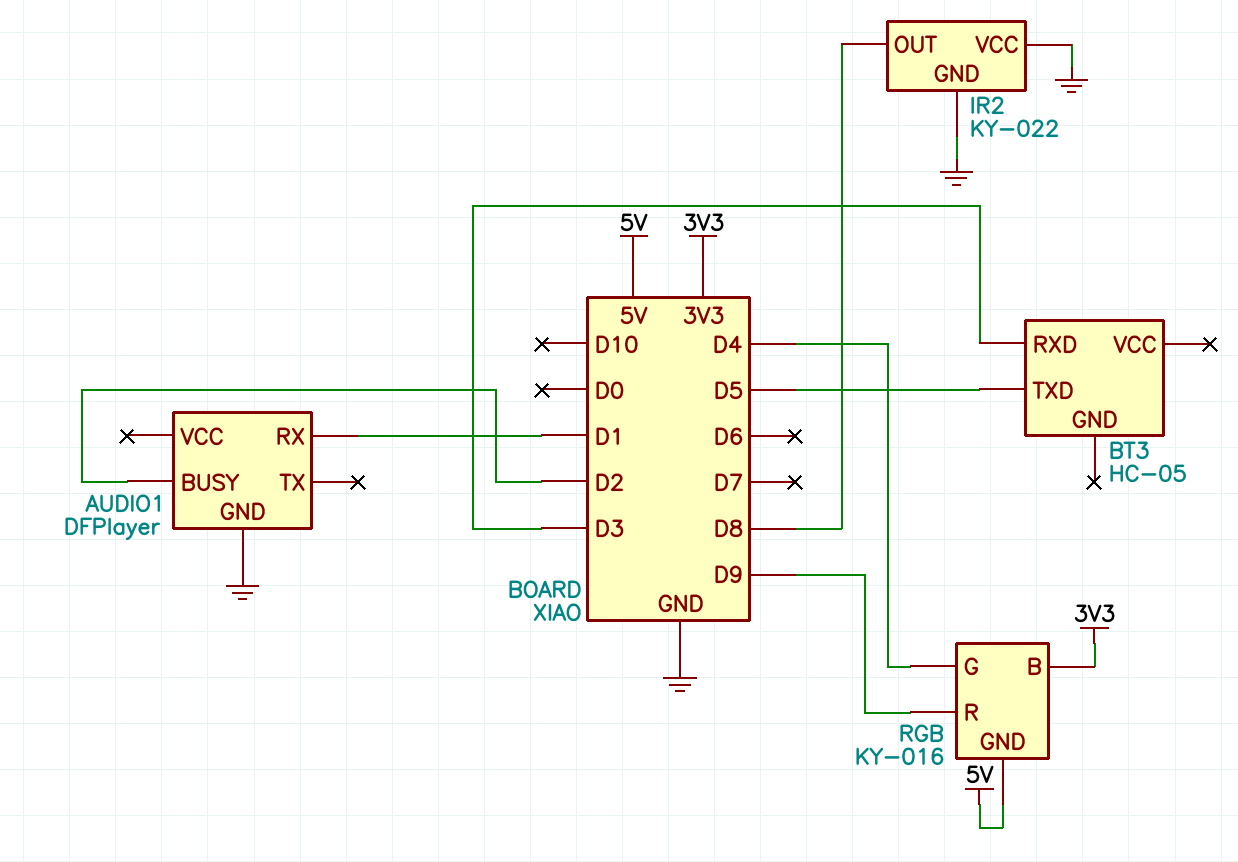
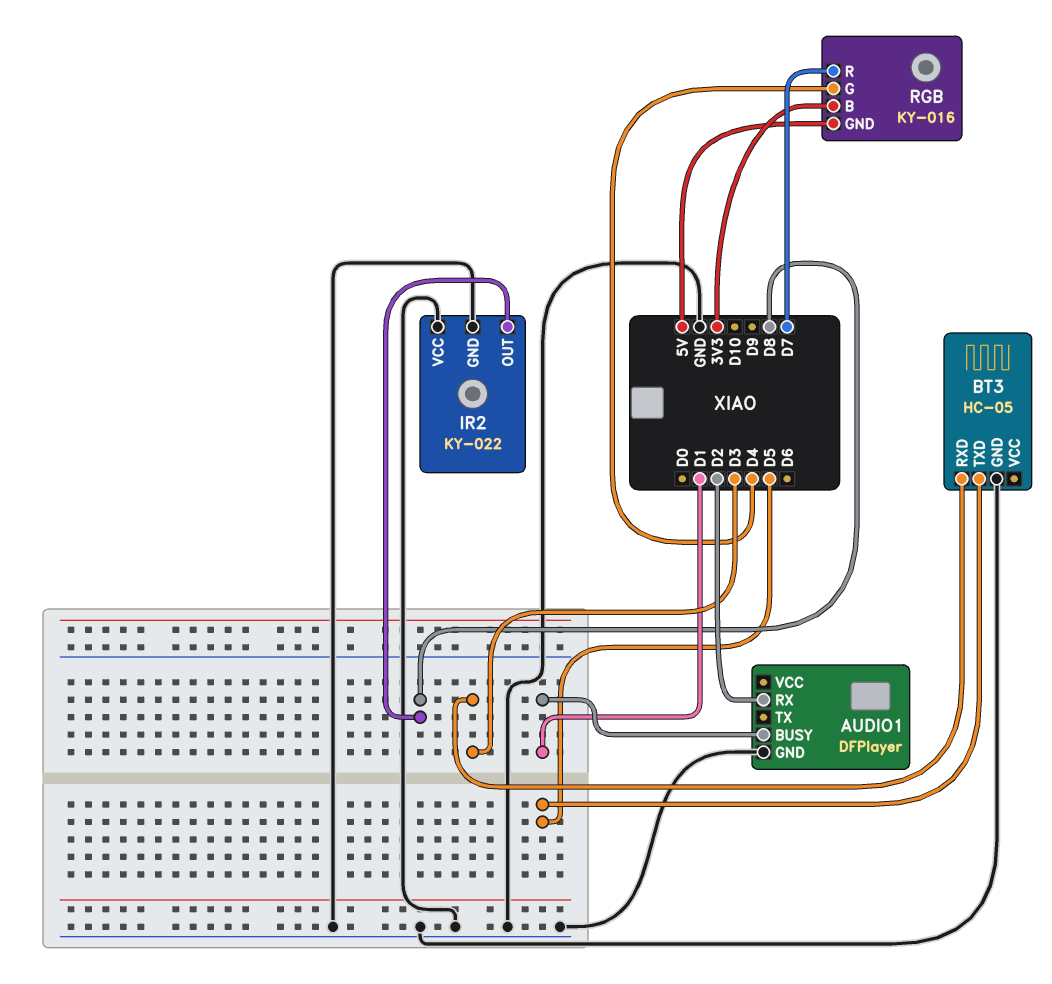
AUDIO1 pin BUSY: D2 -> D1
AUDIO1 pin RX: D1 -> D2
BT3 pin GND: none -> GND
RGB pin R: D9 -> D7

